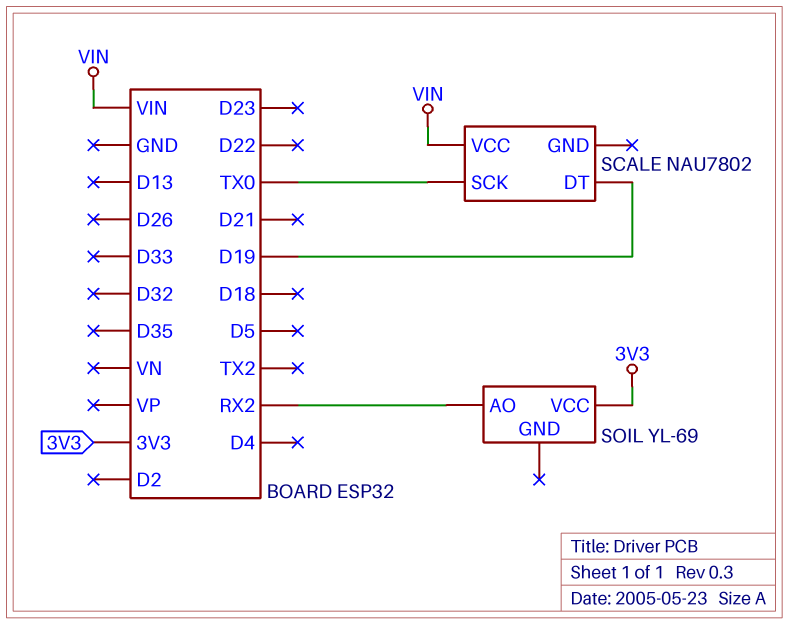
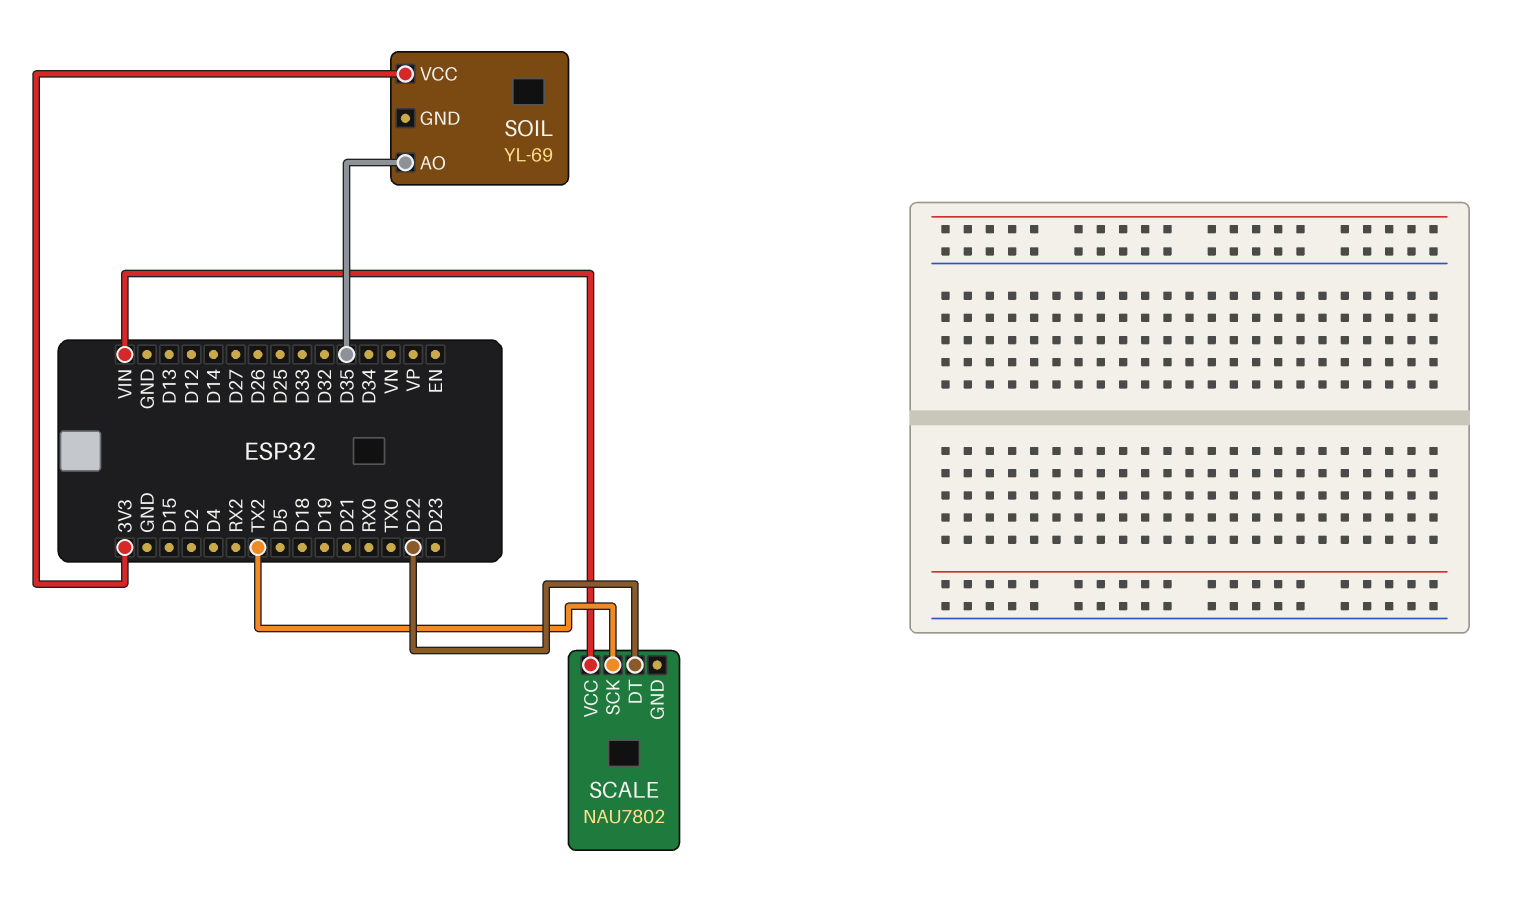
SCALE pin DT: D19 -> D22
SCALE pin SCK: TX0 -> TX2
SOIL pin AO: RX2 -> D35

